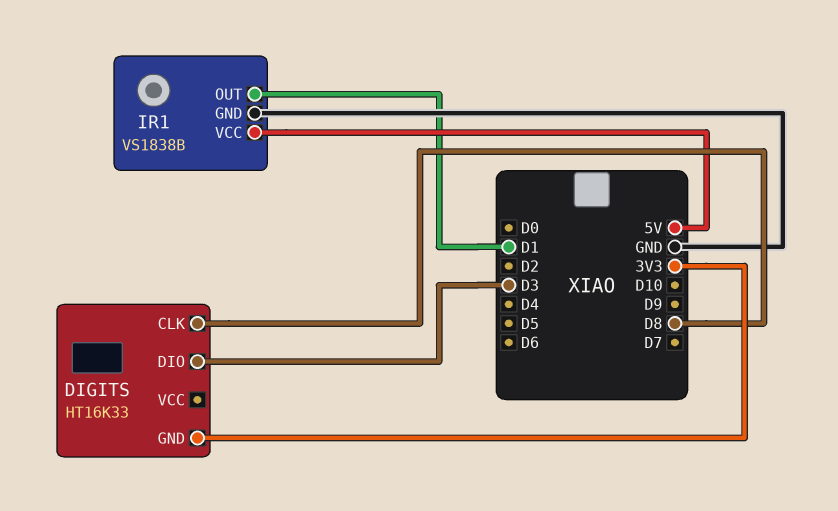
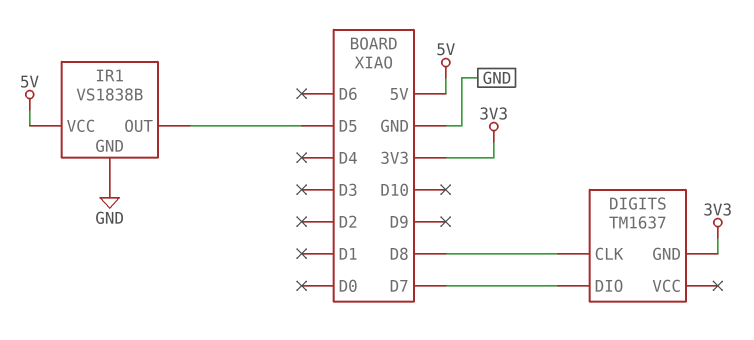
DIGITS: HT16K33 -> TM1637
DIGITS pin DIO: D3 -> D7
IR1 pin OUT: D1 -> D5

